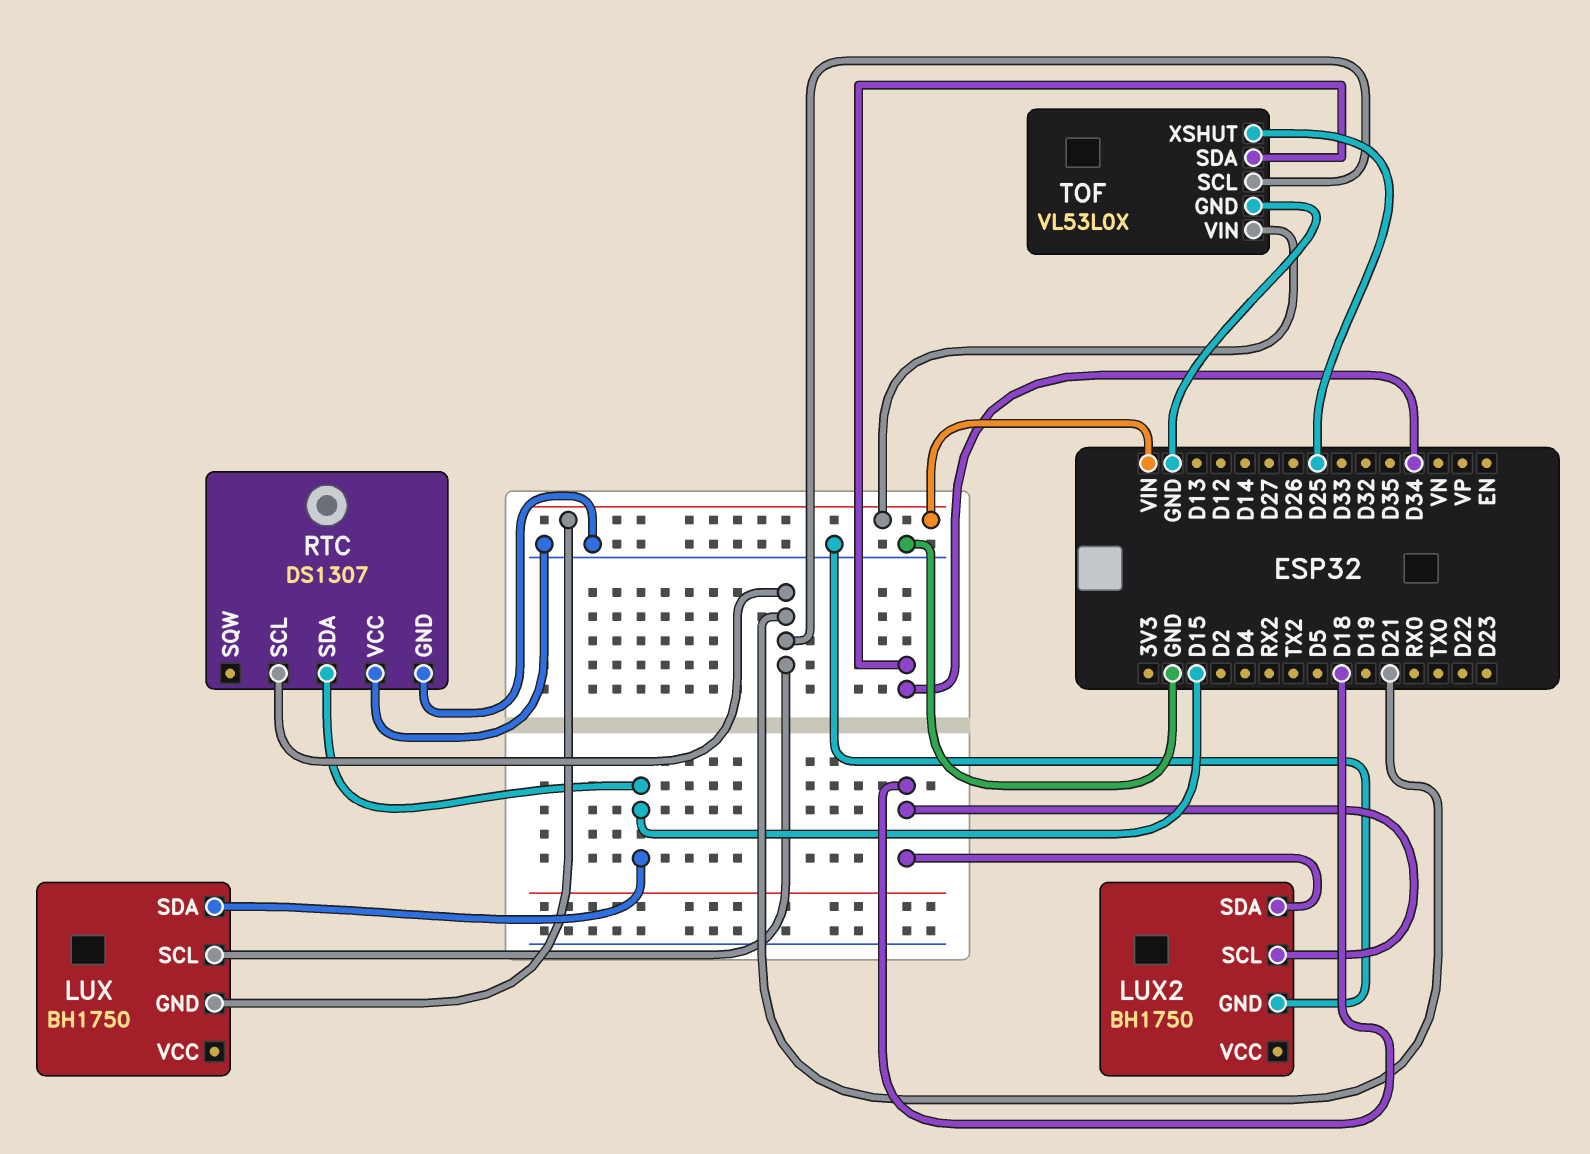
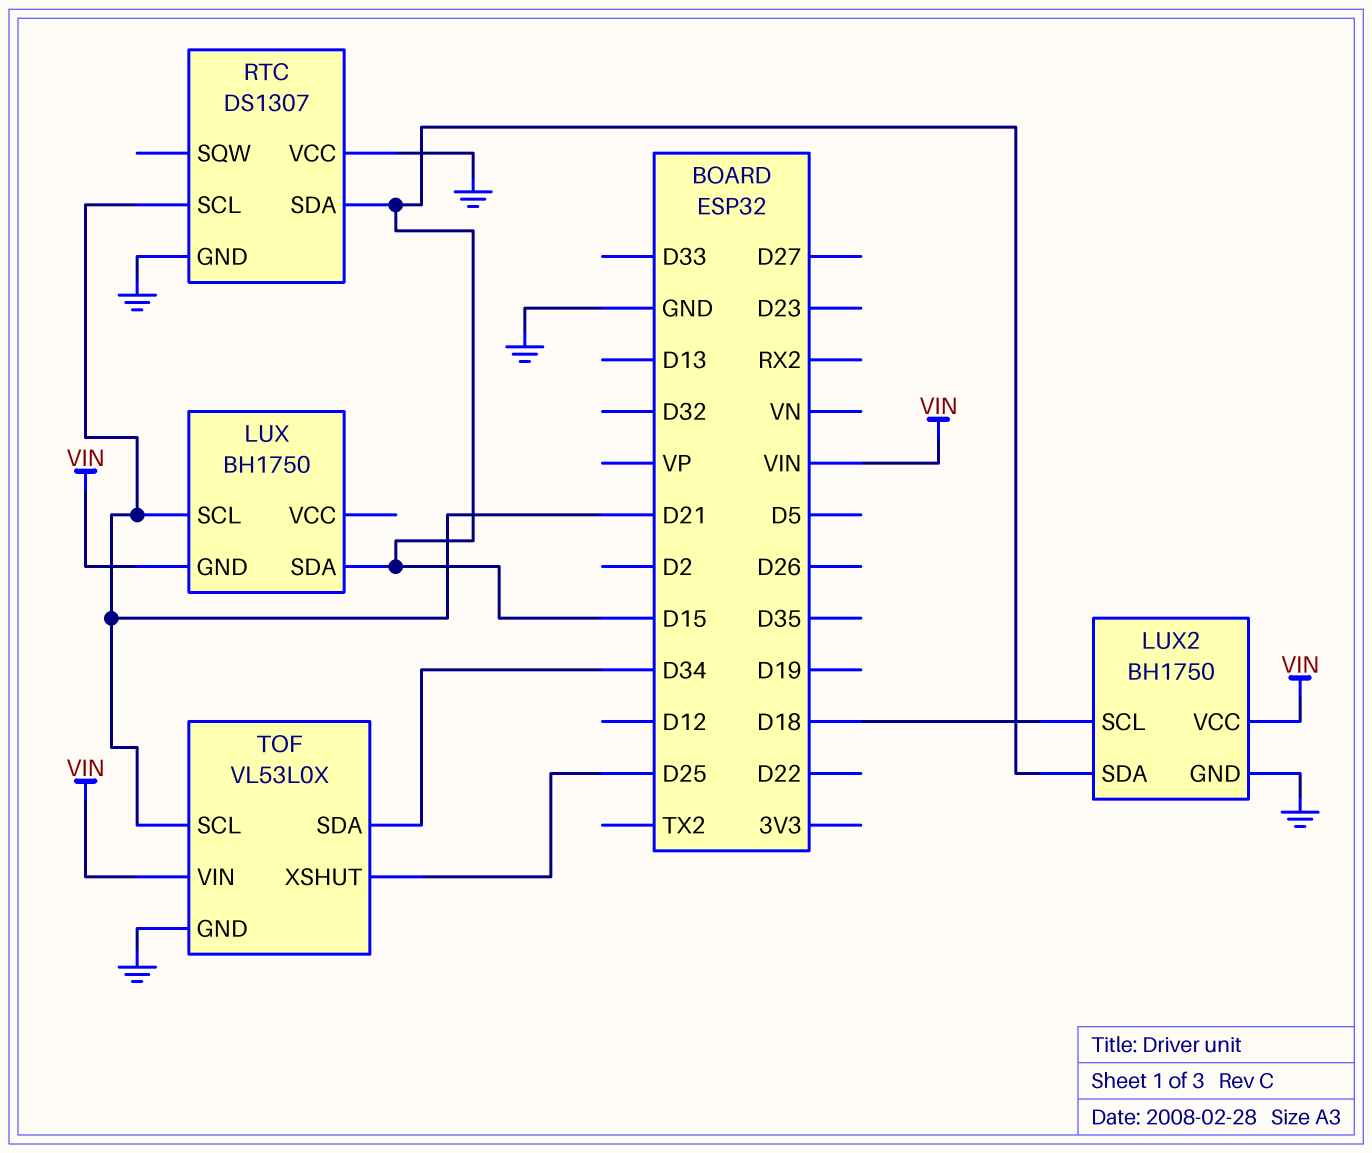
LUX2 pin SDA: D18 -> D15
LUX2 pin VCC: none -> VIN

